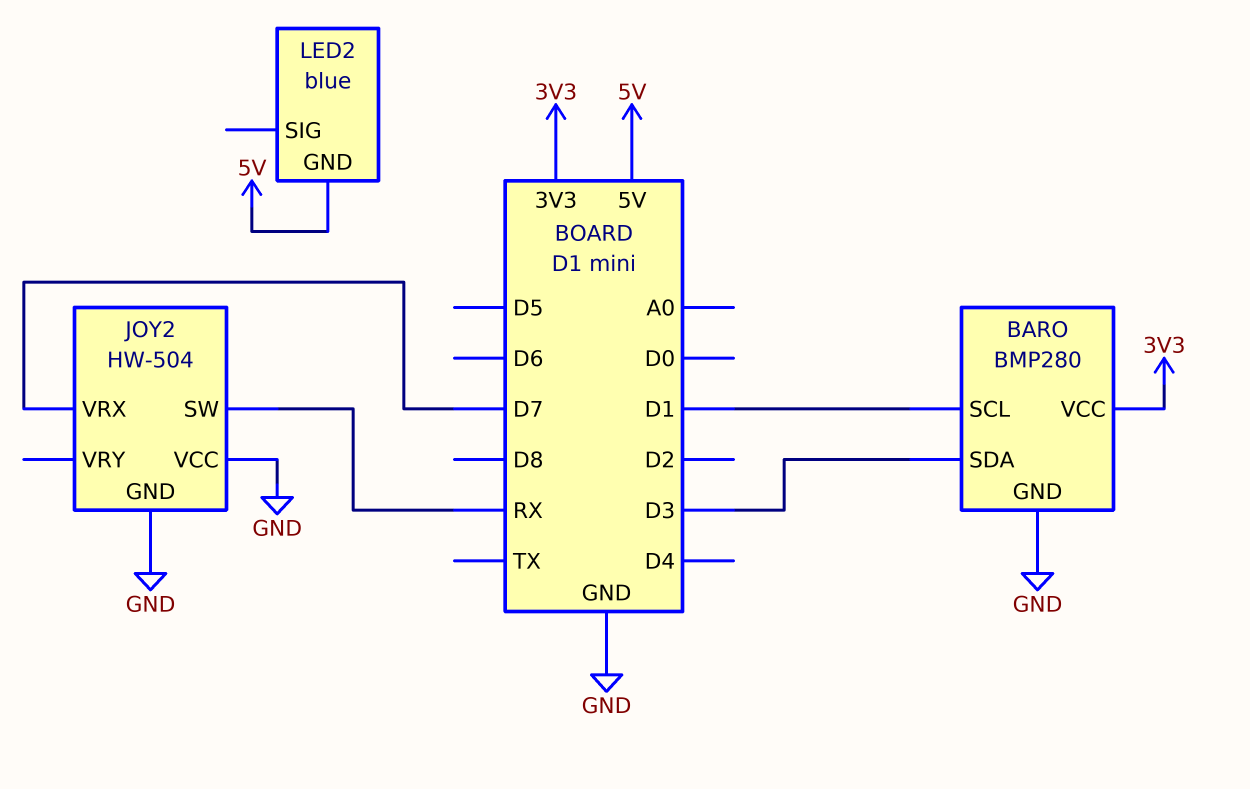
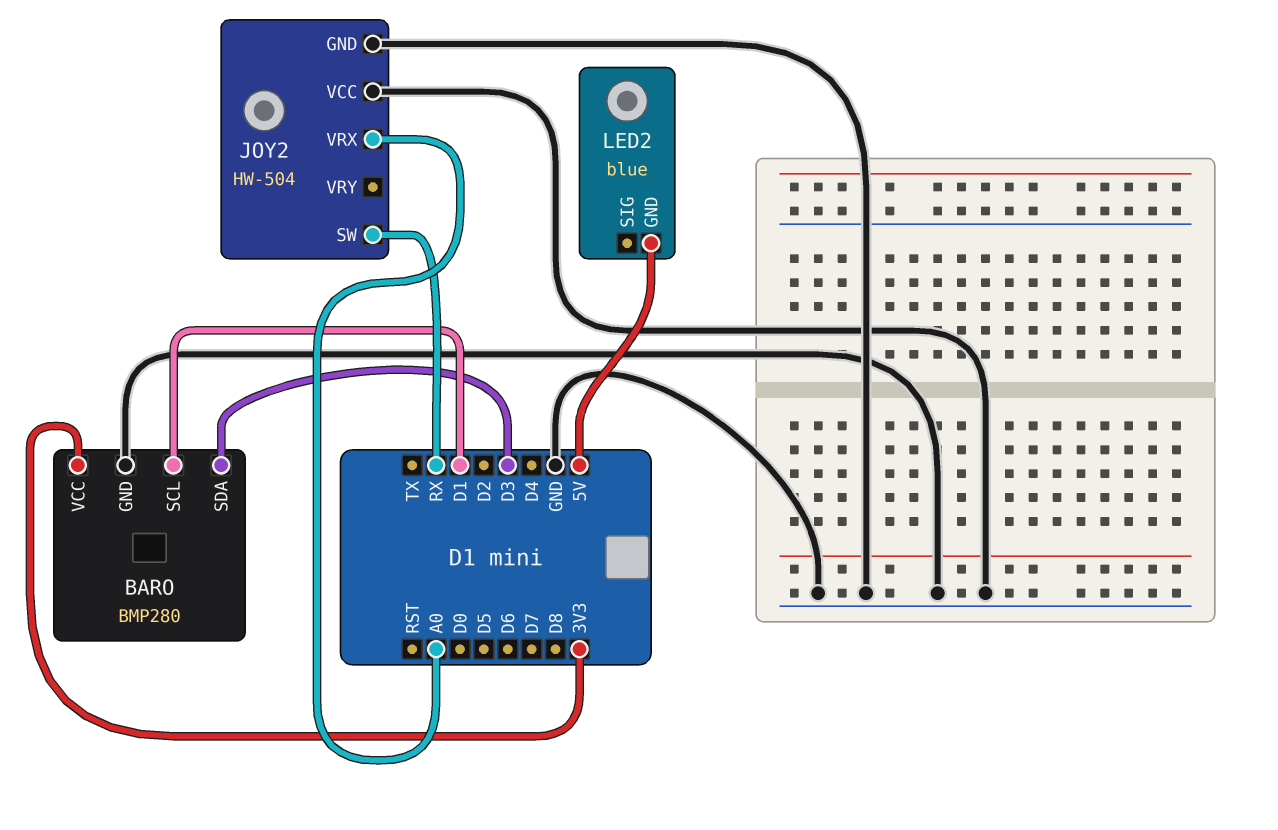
JOY2 pin VRX: D7 -> A0

